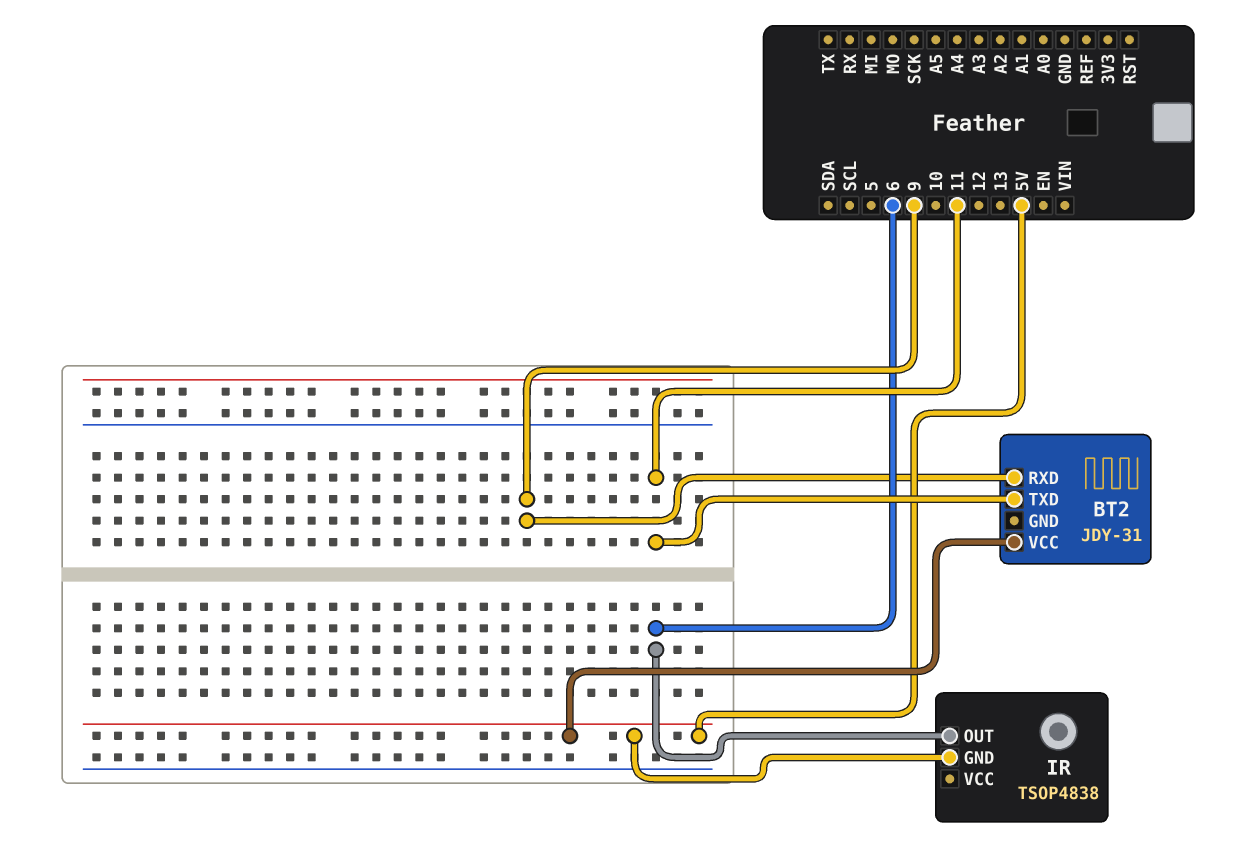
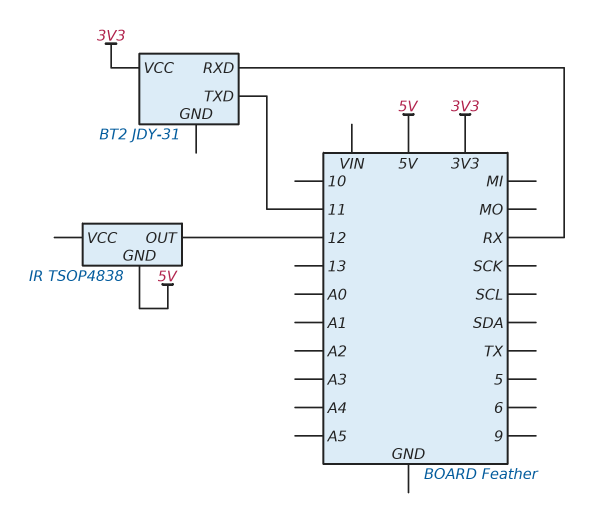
BT2 pin RXD: 9 -> RX
BT2 pin VCC: 5V -> 3V3
IR pin OUT: 6 -> 12

